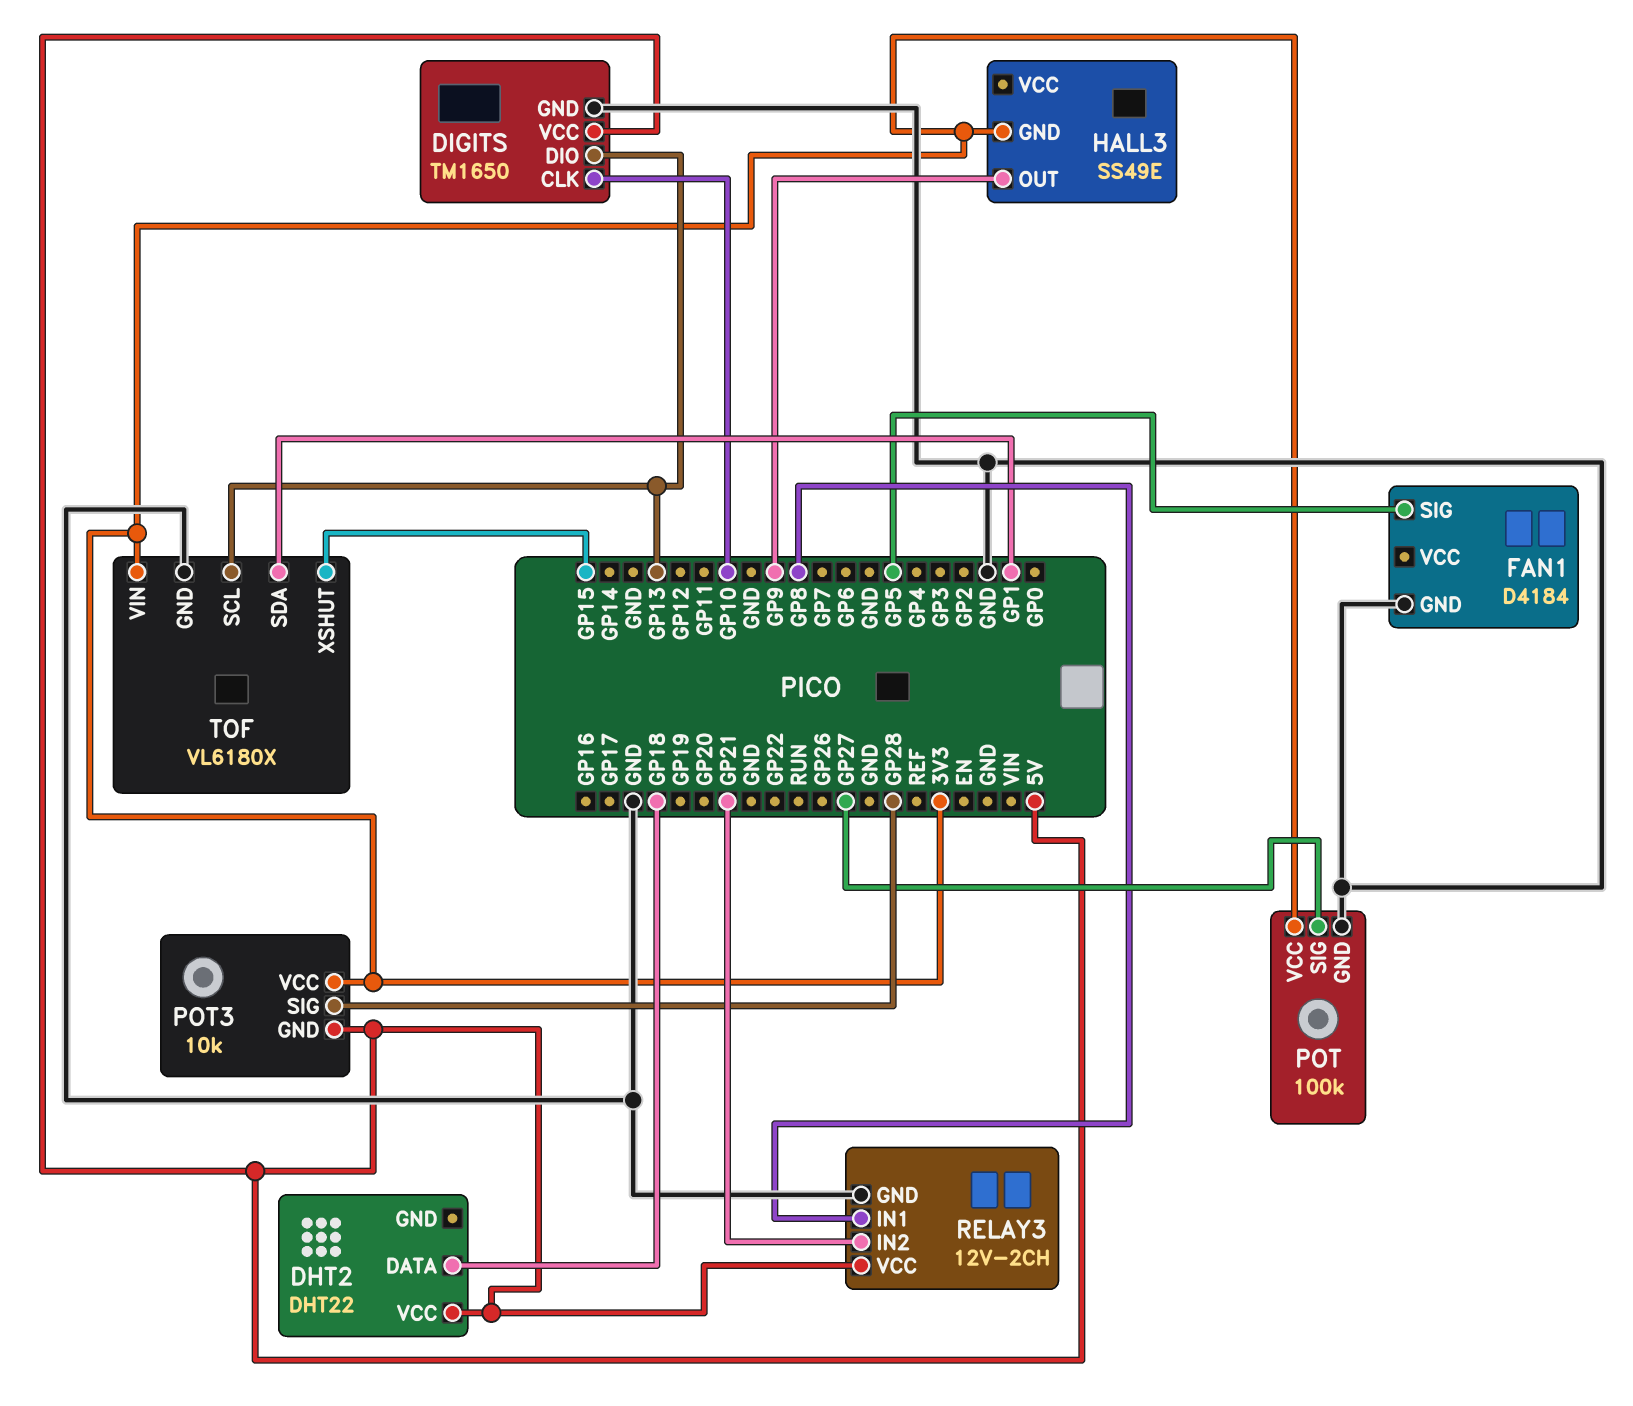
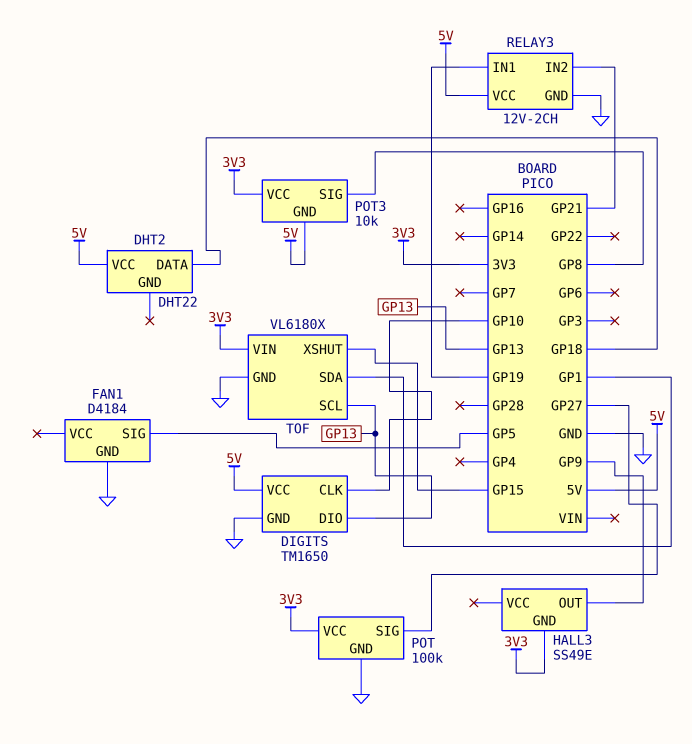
POT3 pin SIG: GP28 -> GP8
RELAY3 pin IN1: GP8 -> GP19

